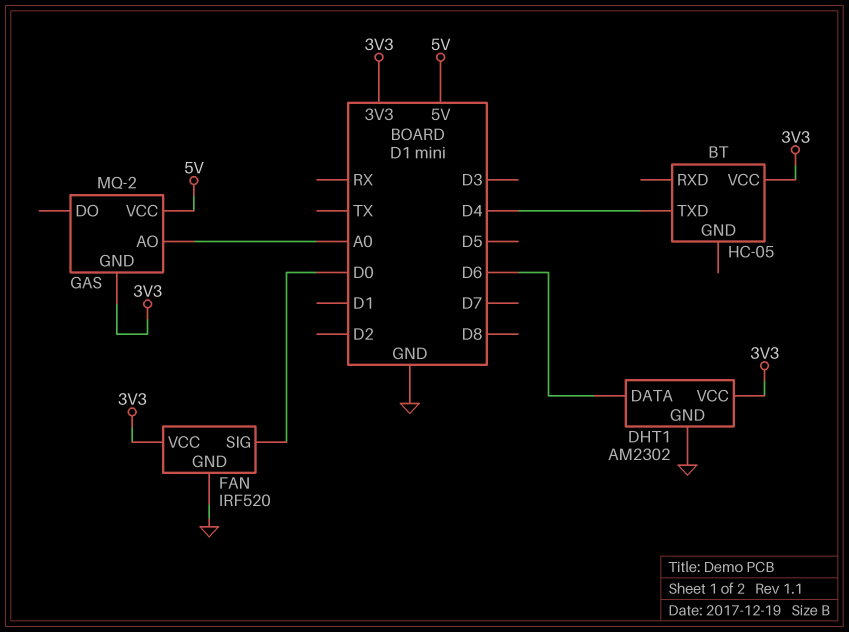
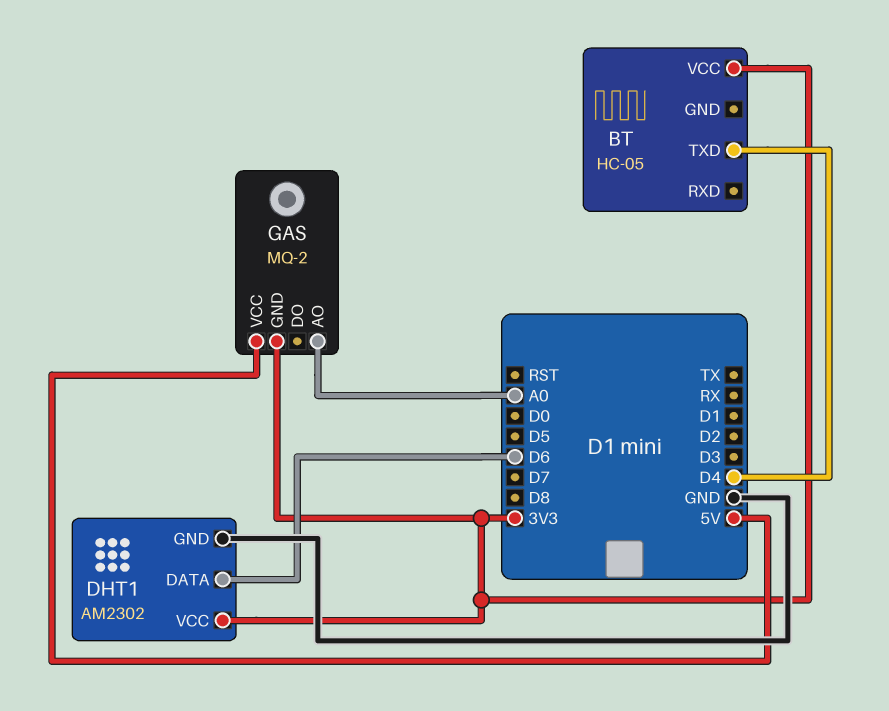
FAN: IRF520 -> none
FAN pin GND: GND -> none
FAN pin SIG: D0 -> none
FAN pin VCC: 3V3 -> none

